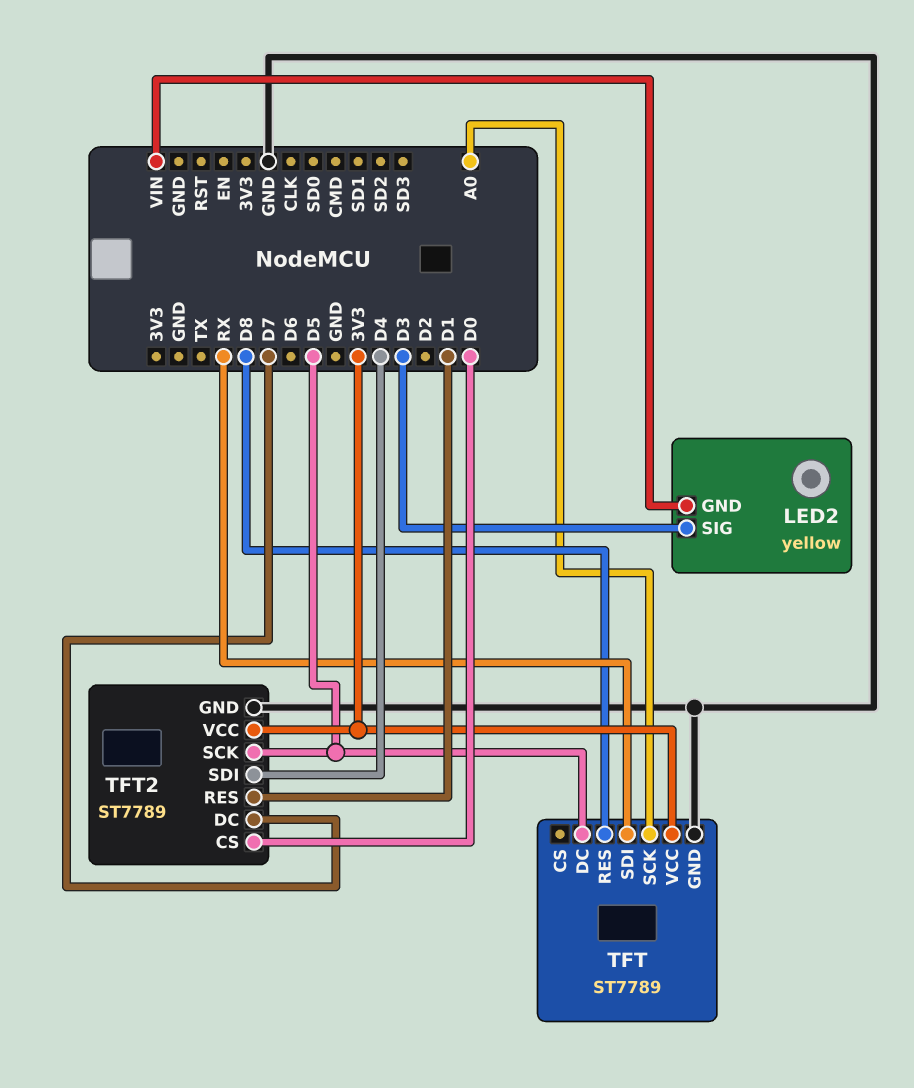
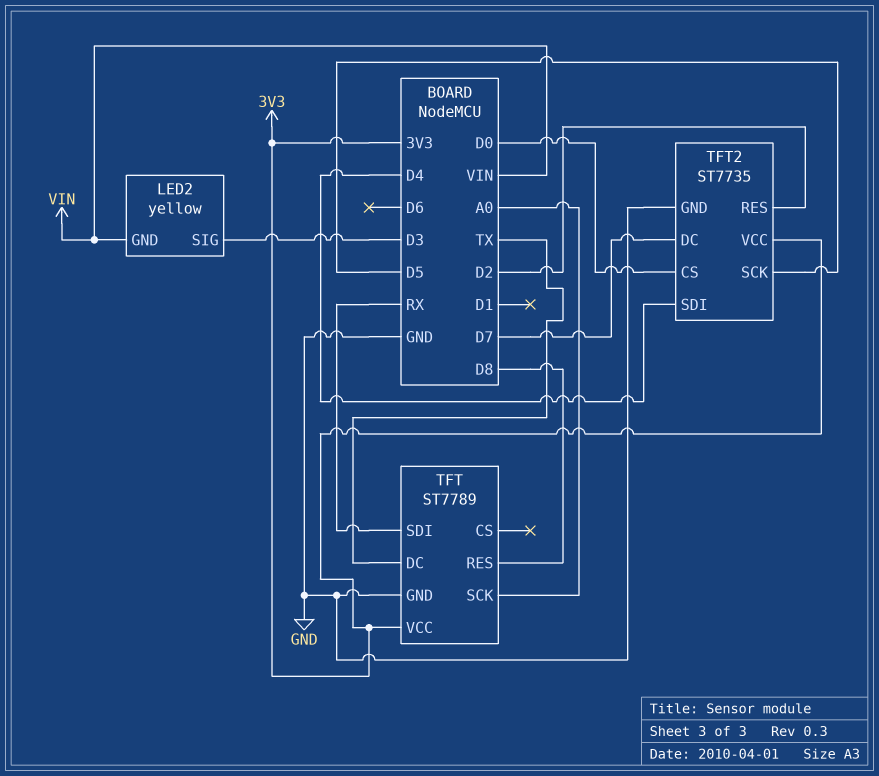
TFT pin DC: D5 -> TX
TFT2: ST7789 -> ST7735
TFT2 pin RES: D1 -> D2

